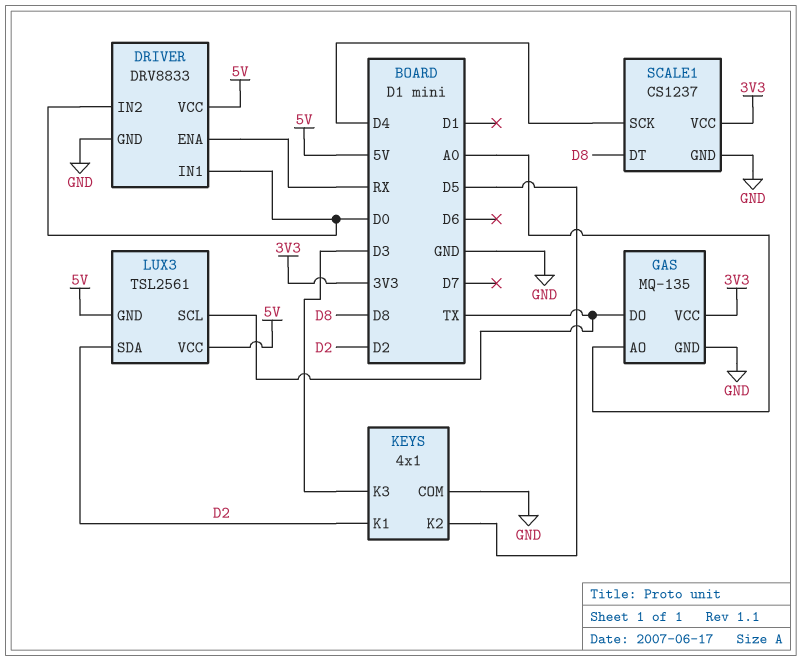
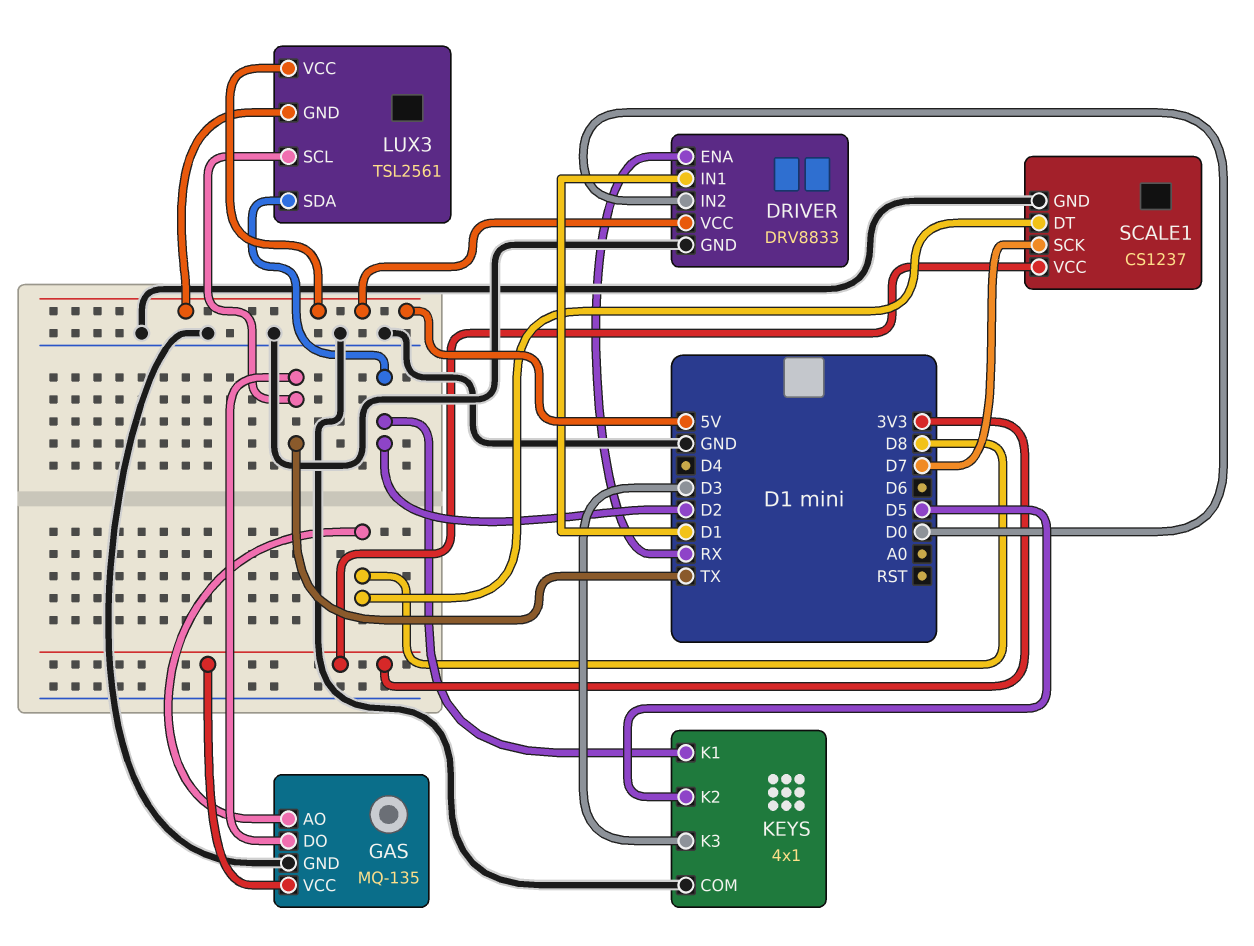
DRIVER pin IN1: D0 -> D1
GAS pin AO: A0 -> D8
SCALE1 pin SCK: D4 -> D7

